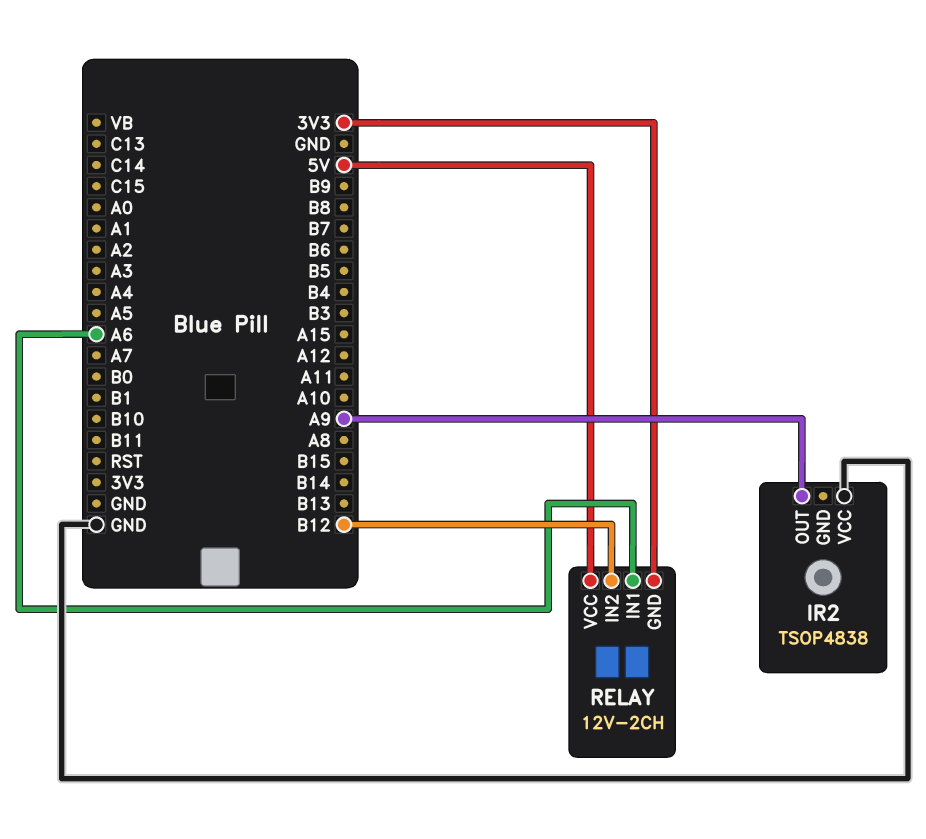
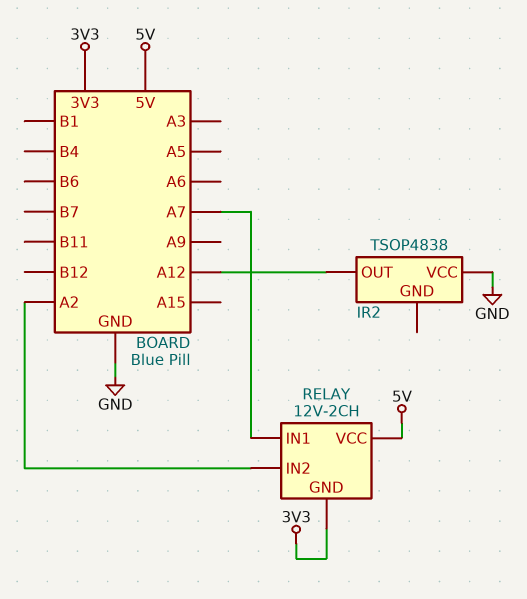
IR2 pin OUT: A9 -> A12
RELAY pin IN1: A6 -> A7
RELAY pin IN2: B12 -> A2

